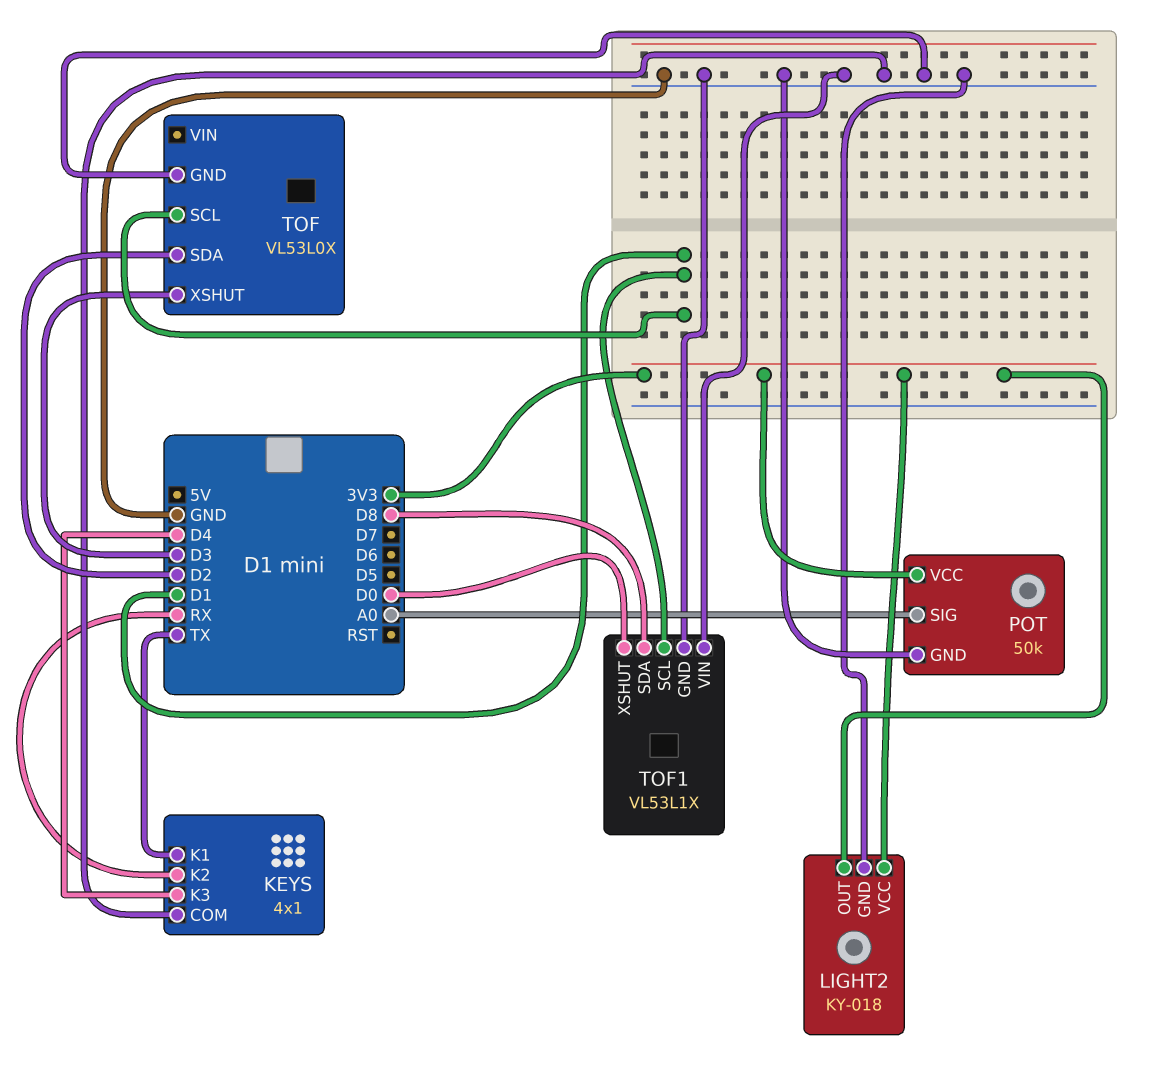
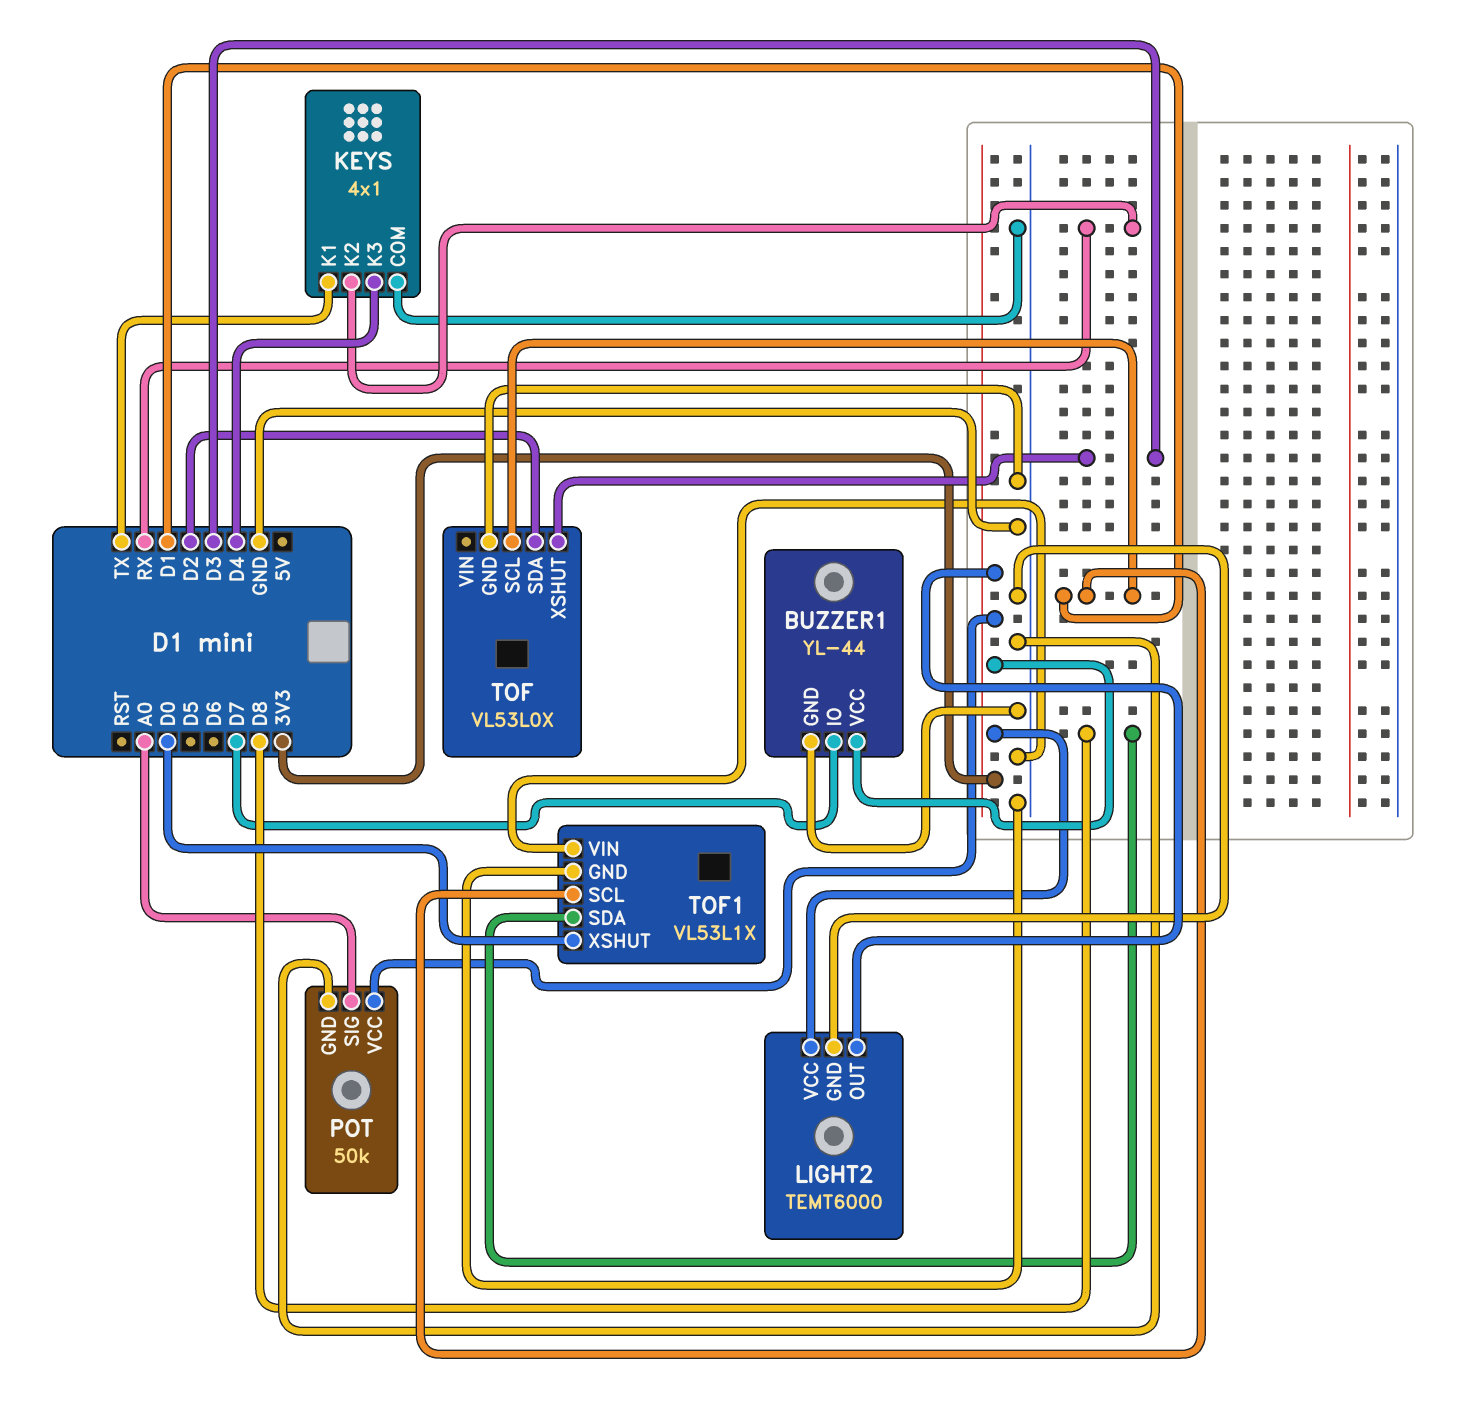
BUZZER1: none -> YL-44
BUZZER1 pin GND: none -> GND
BUZZER1 pin IO: none -> D7
BUZZER1 pin VCC: none -> 3V3
LIGHT2: KY-018 -> TEMT6000

